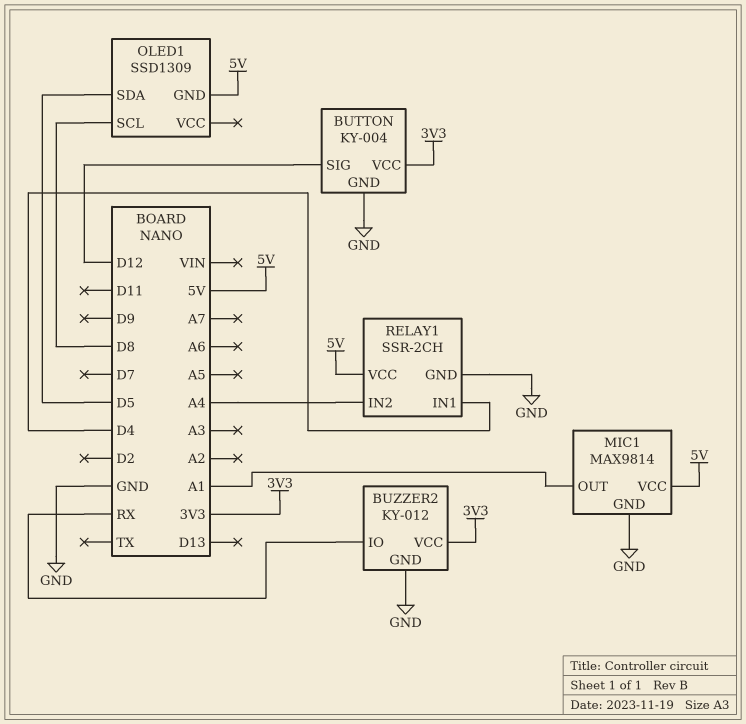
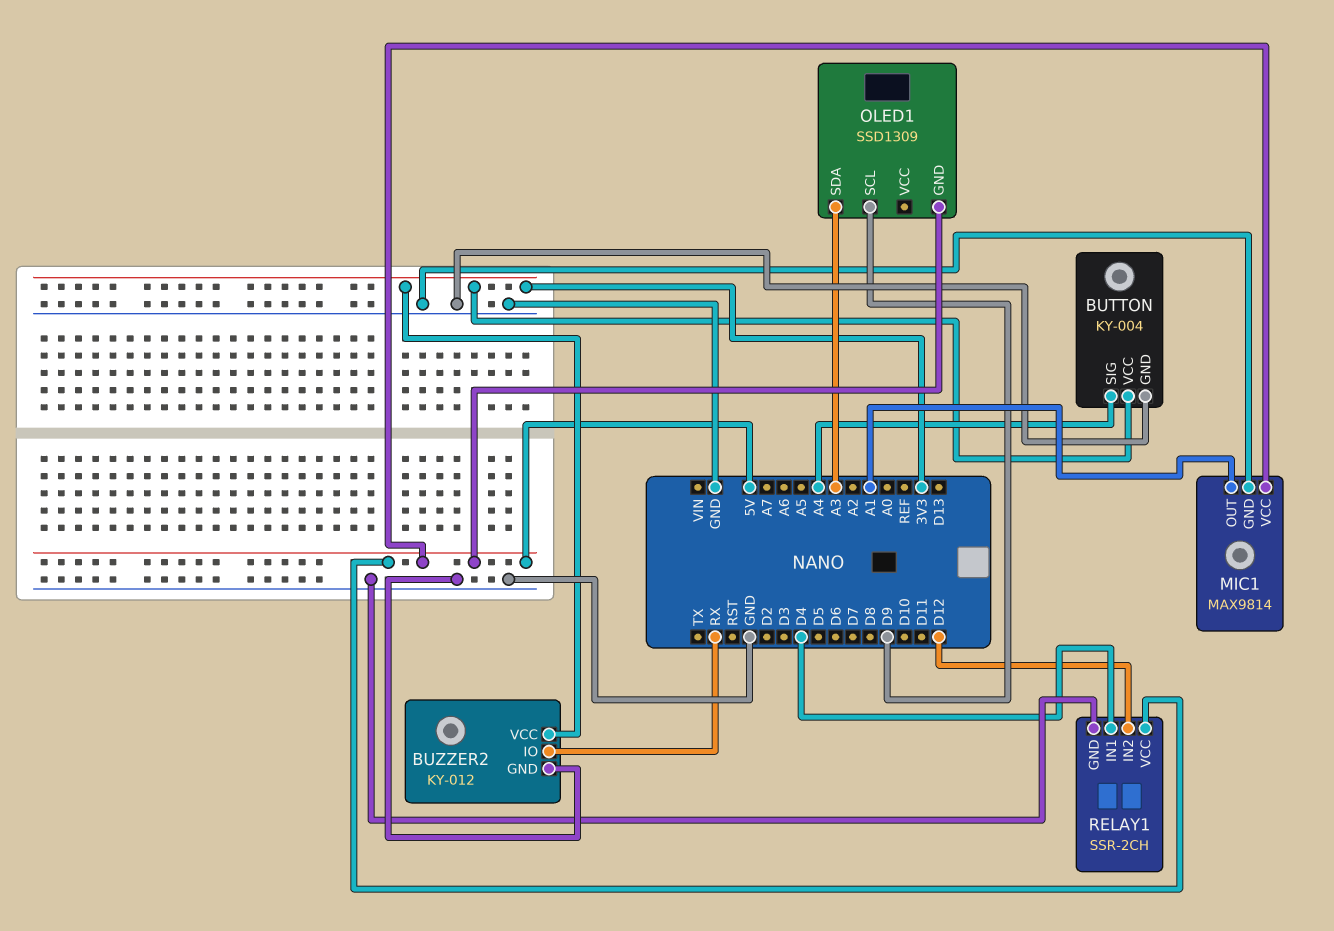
BUTTON pin SIG: D12 -> A4
OLED1 pin SCL: D8 -> D9
OLED1 pin SDA: D5 -> A3
RELAY1 pin IN2: A4 -> D12

